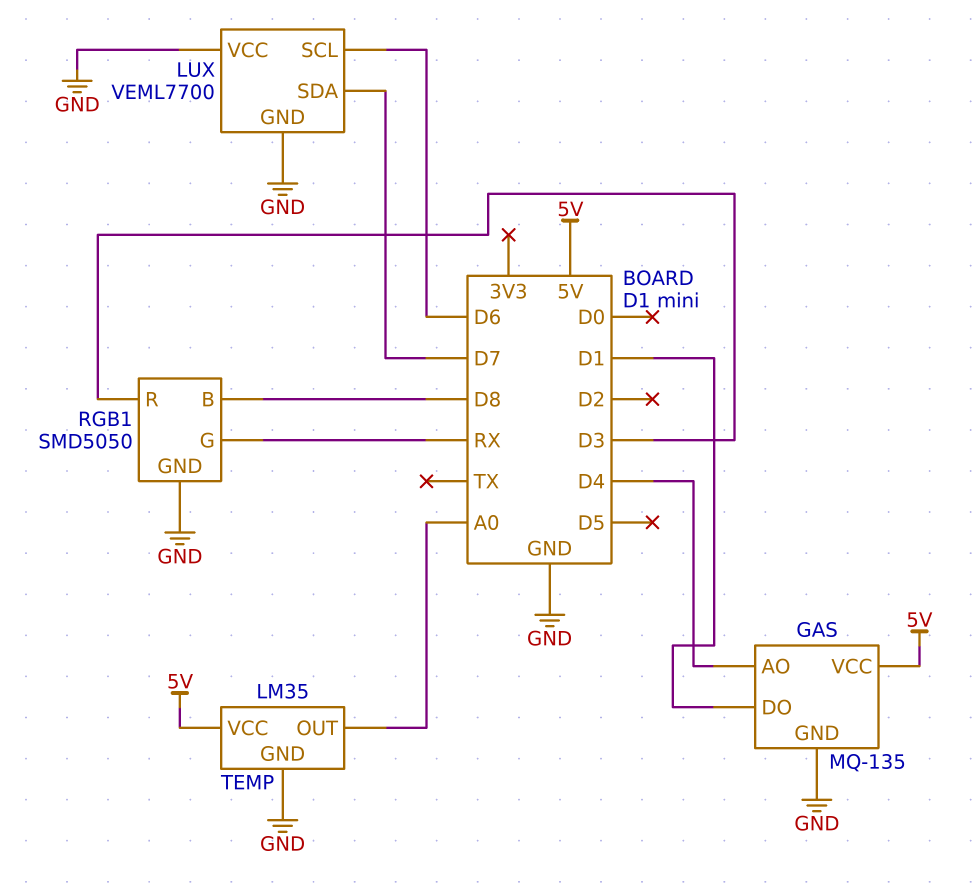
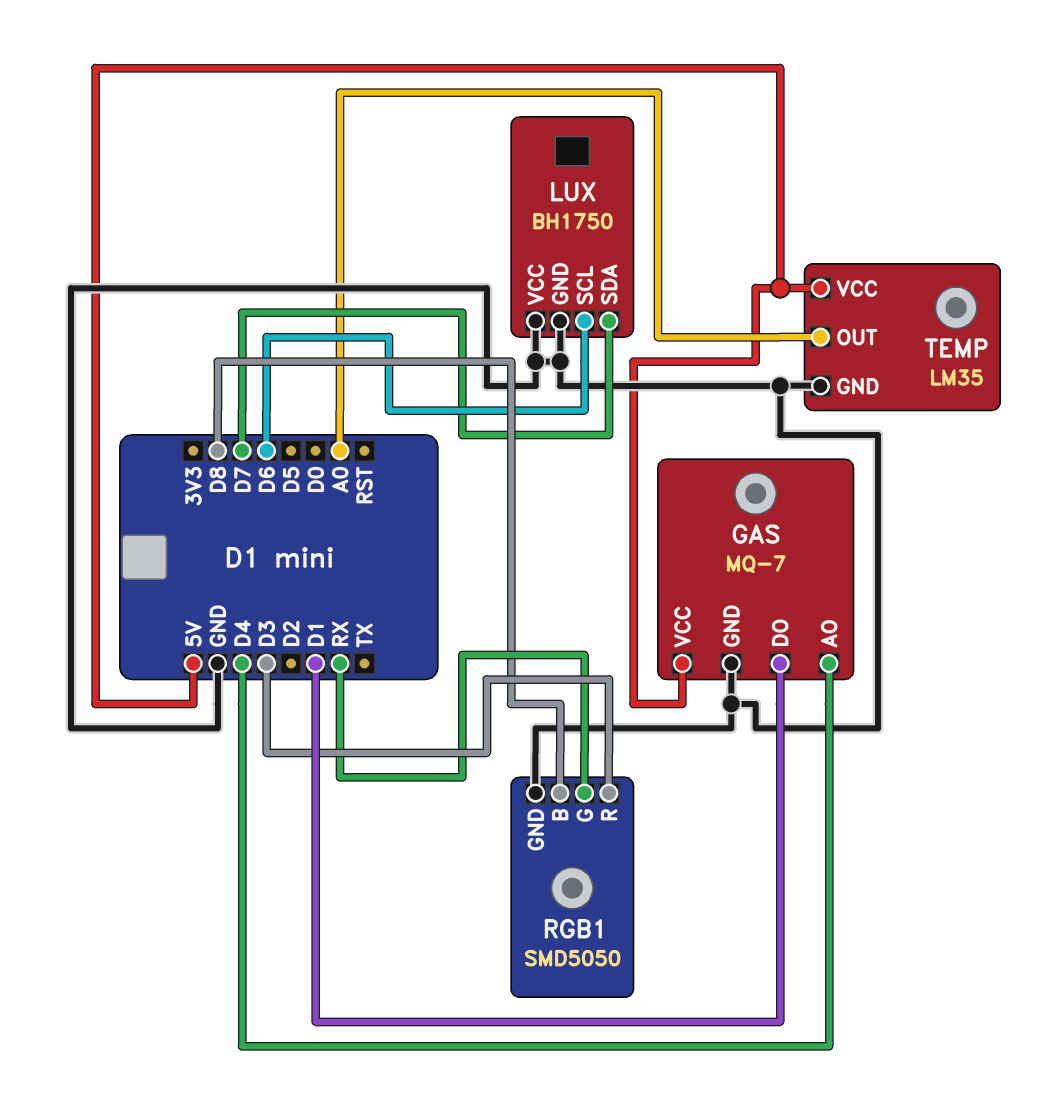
GAS: MQ-135 -> MQ-7
LUX: VEML7700 -> BH1750

